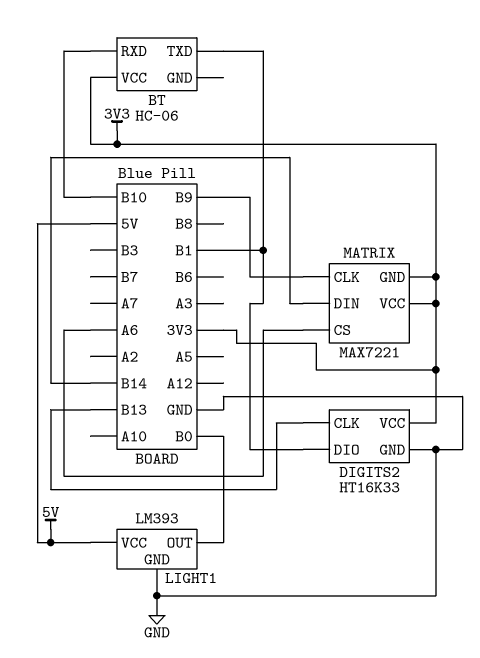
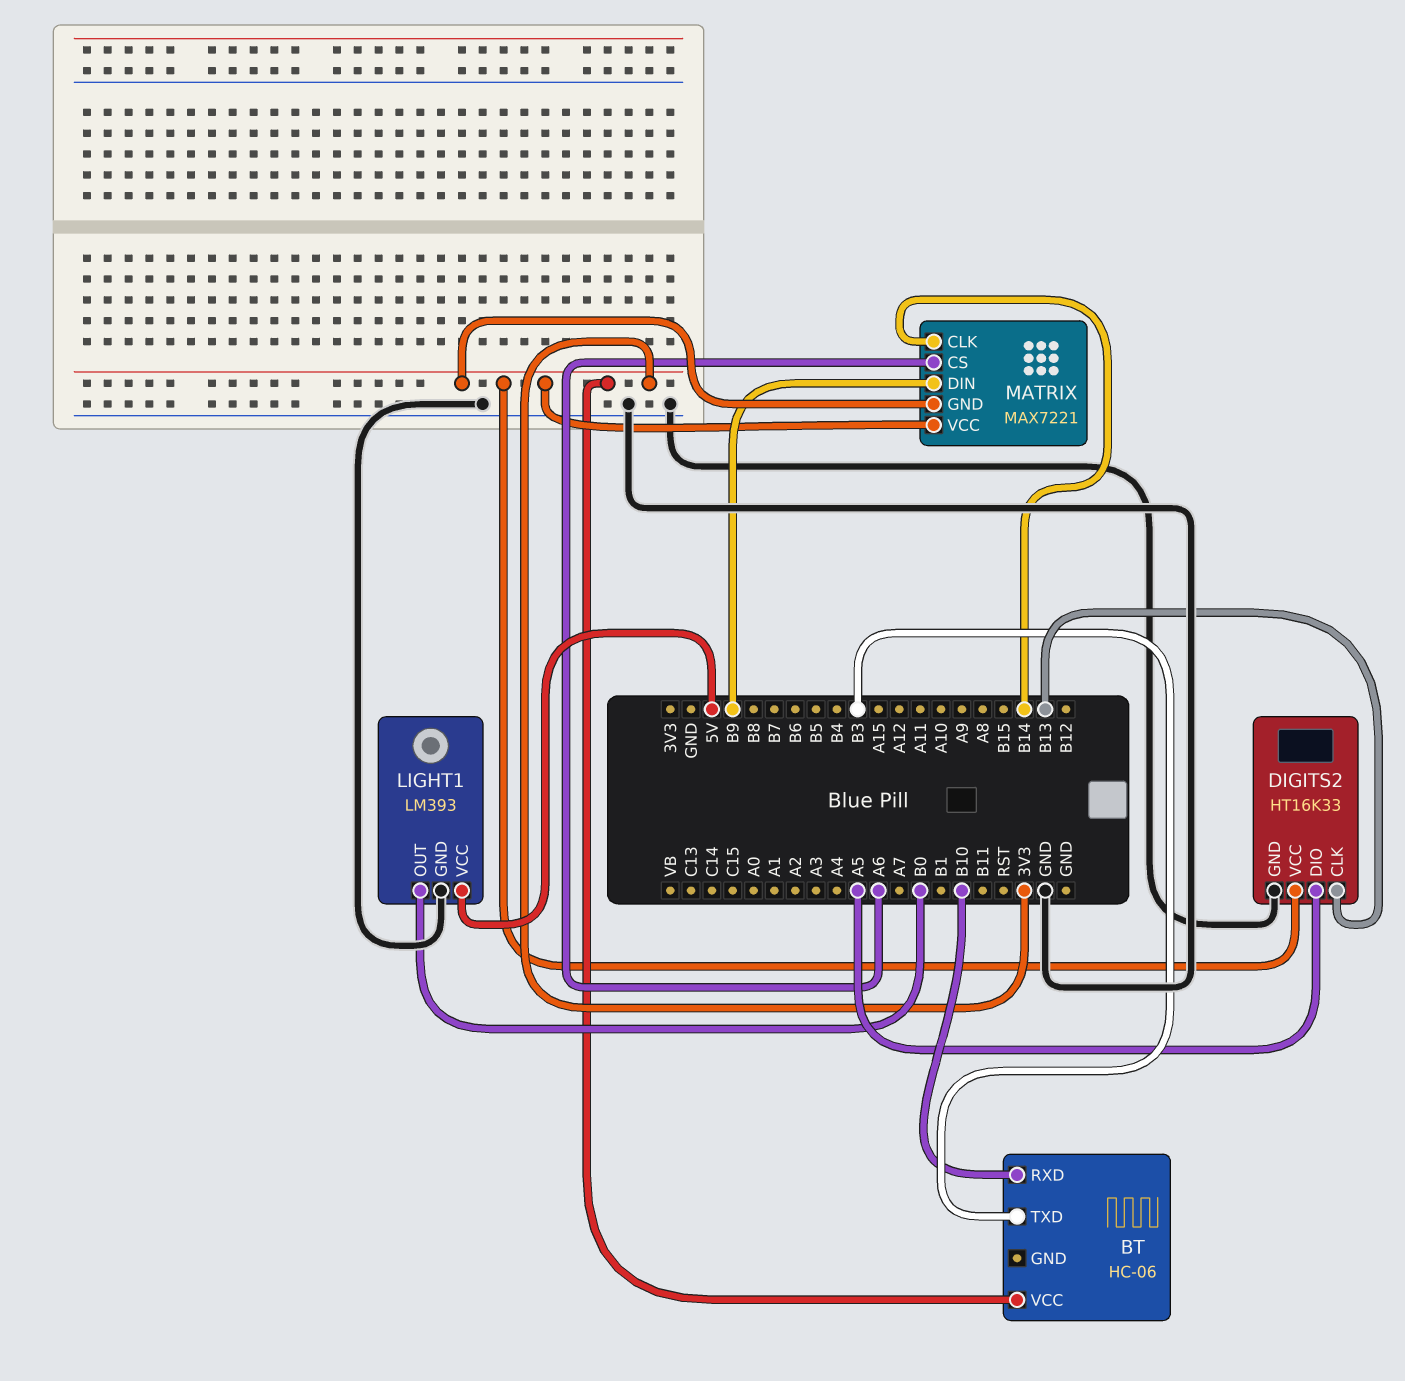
BT pin TXD: B1 -> B3
DIGITS2 pin DIO: B1 -> A5
MATRIX pin CLK: B9 -> B14
MATRIX pin DIN: B14 -> B9

